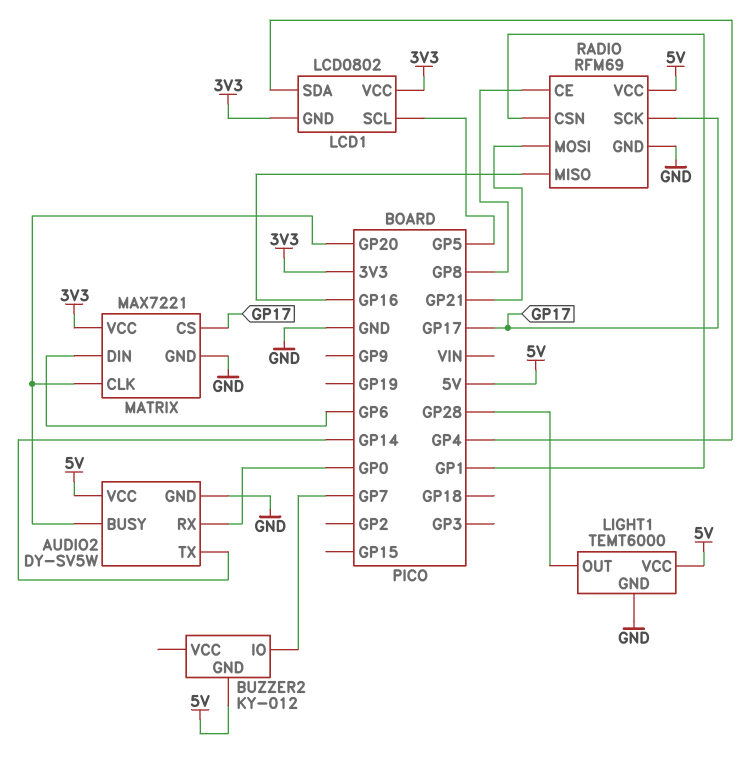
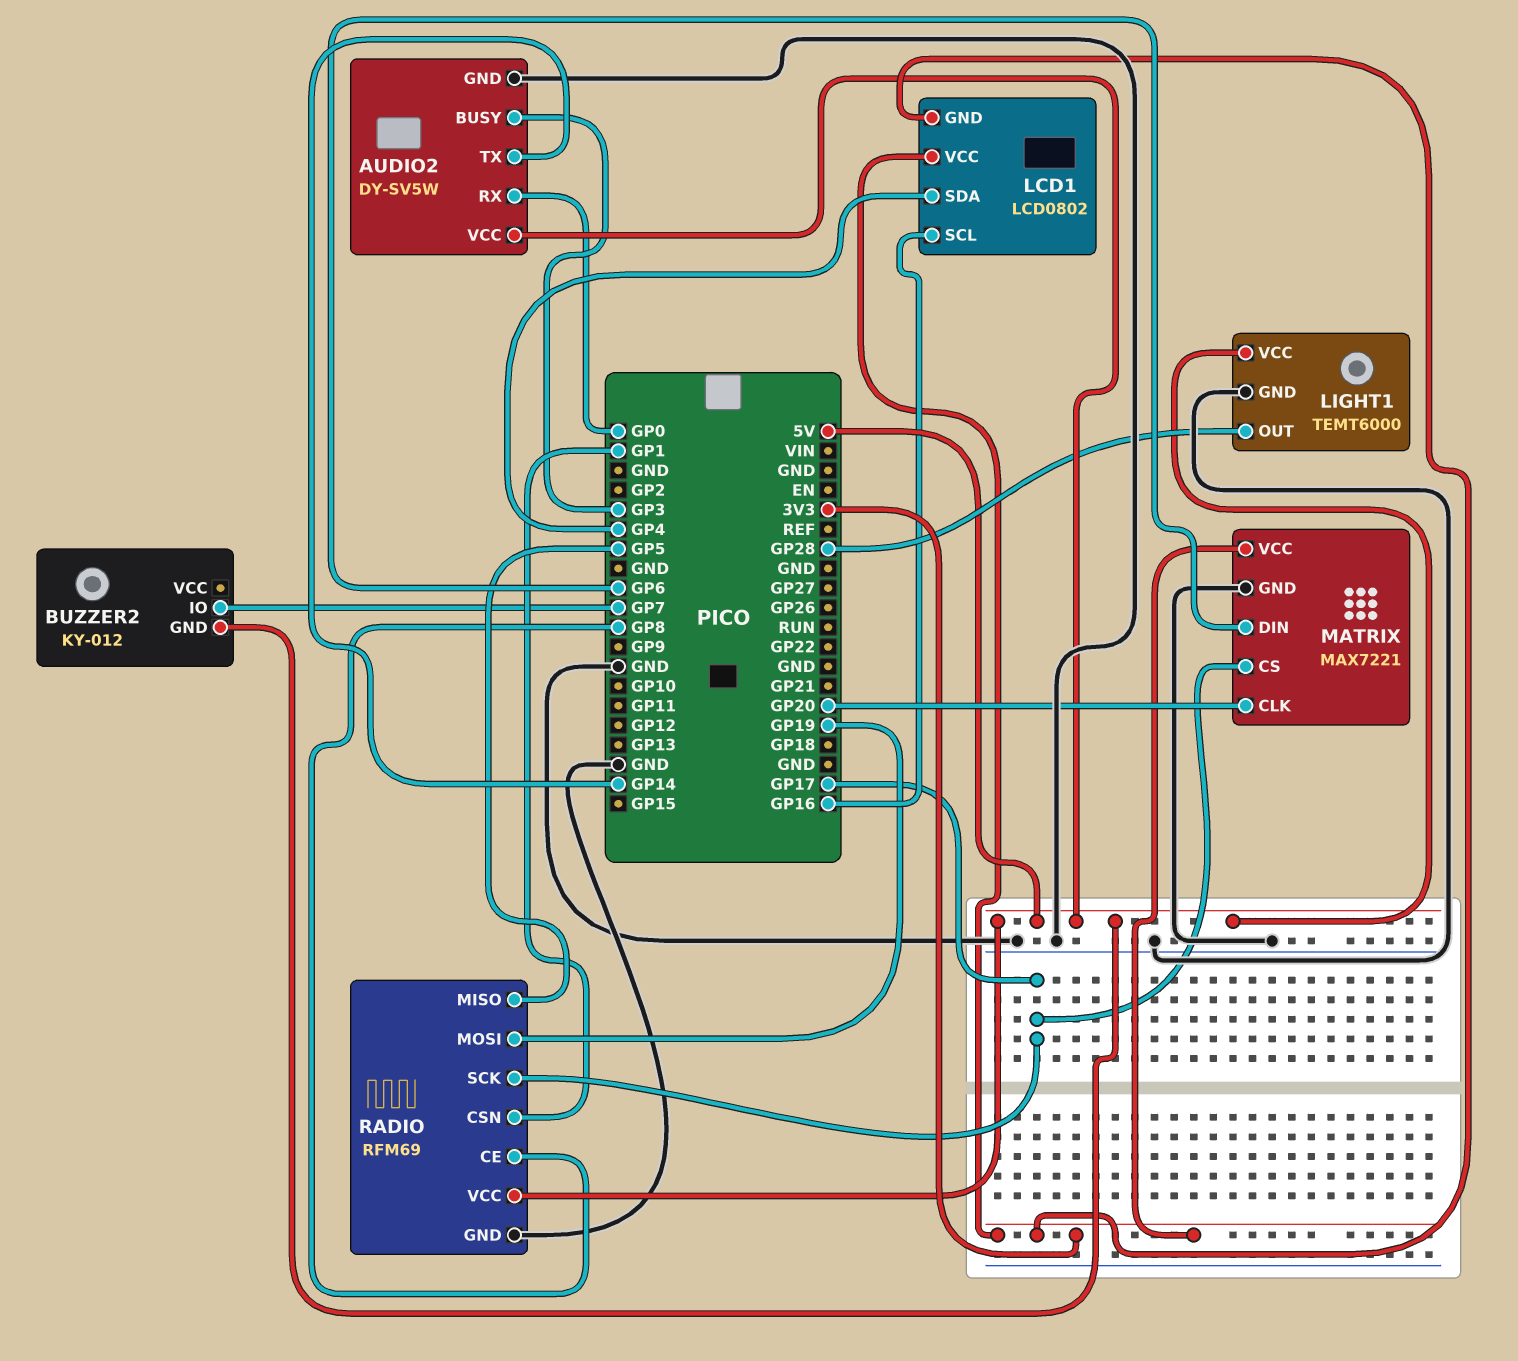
AUDIO2 pin BUSY: GP20 -> GP3
LCD1 pin SCL: GP5 -> GP16
RADIO pin MISO: GP16 -> GP5
RADIO pin MOSI: GP21 -> GP19

